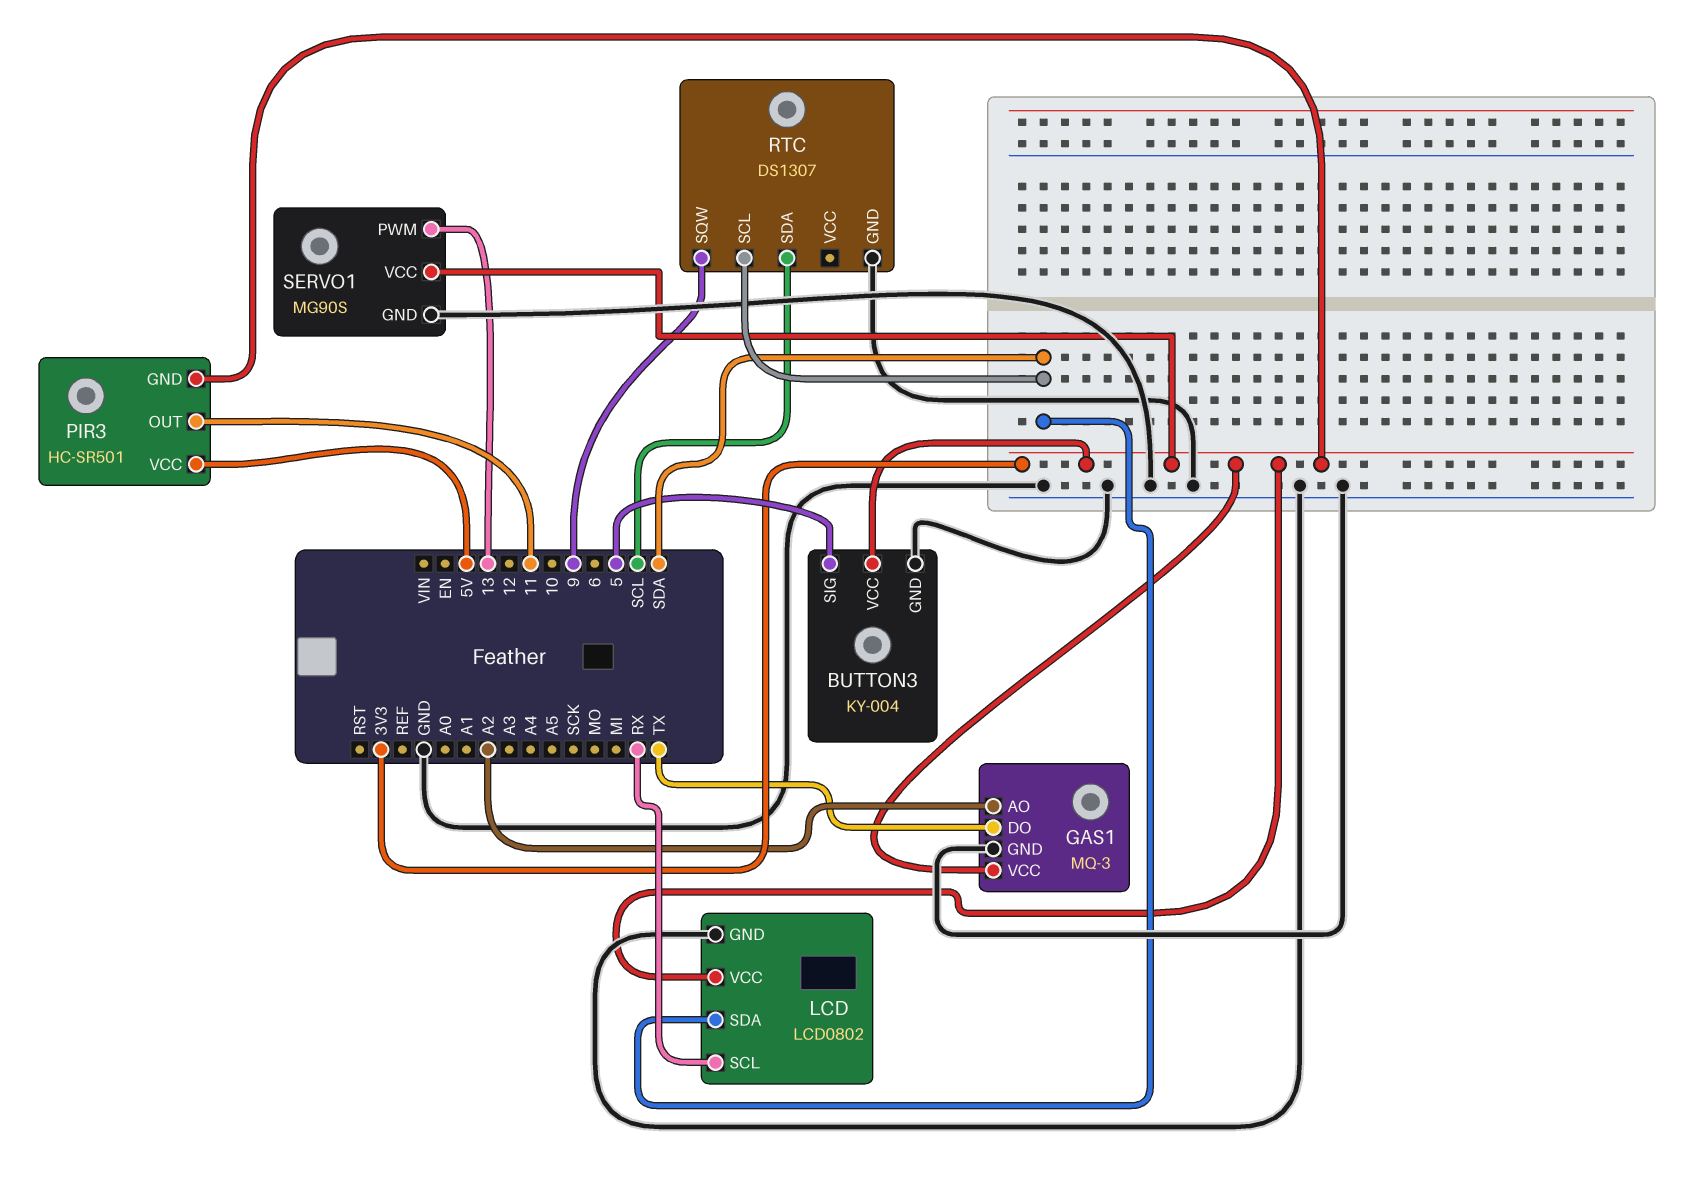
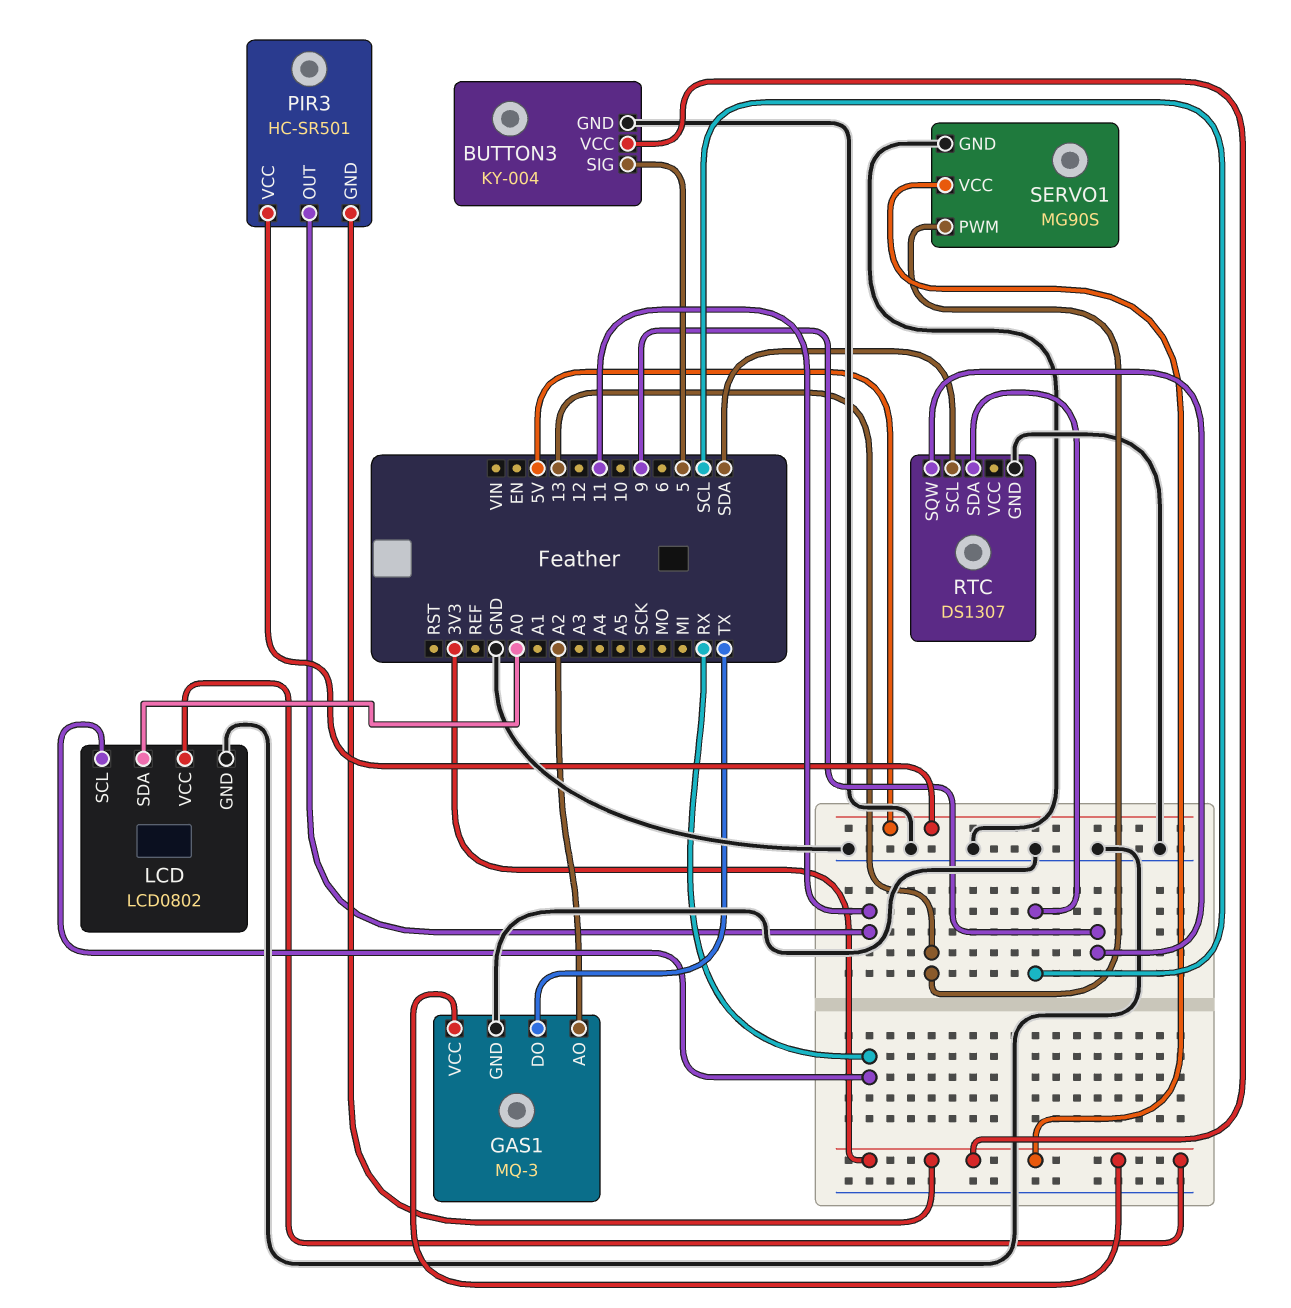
LCD pin SDA: SDA -> A0

